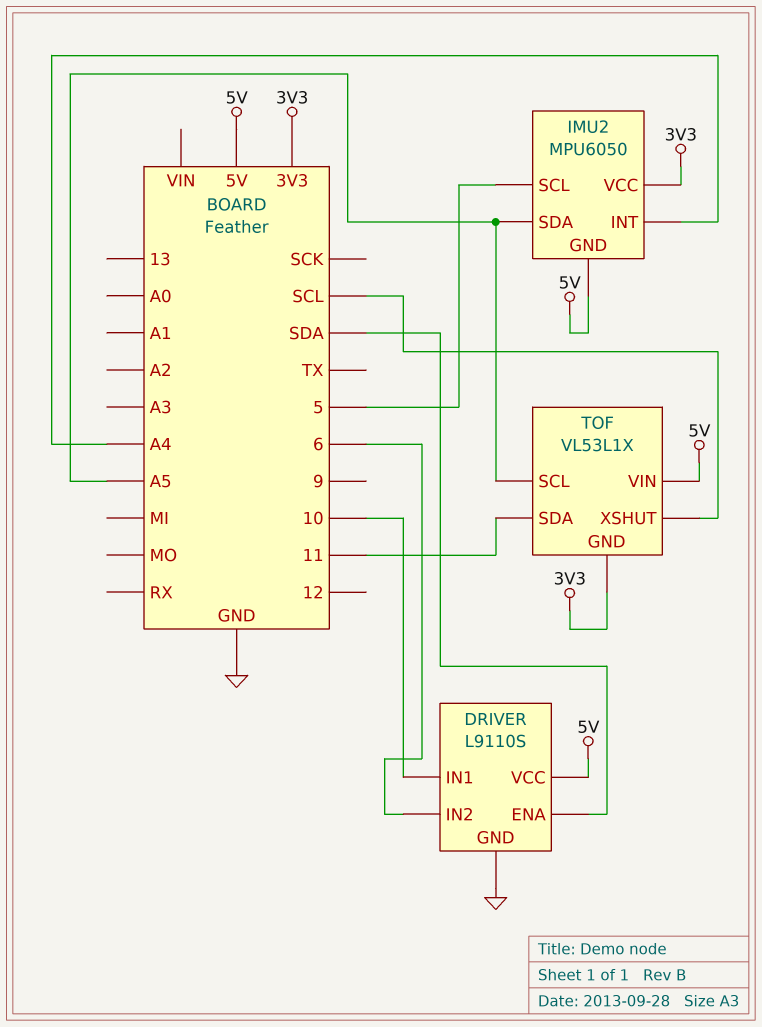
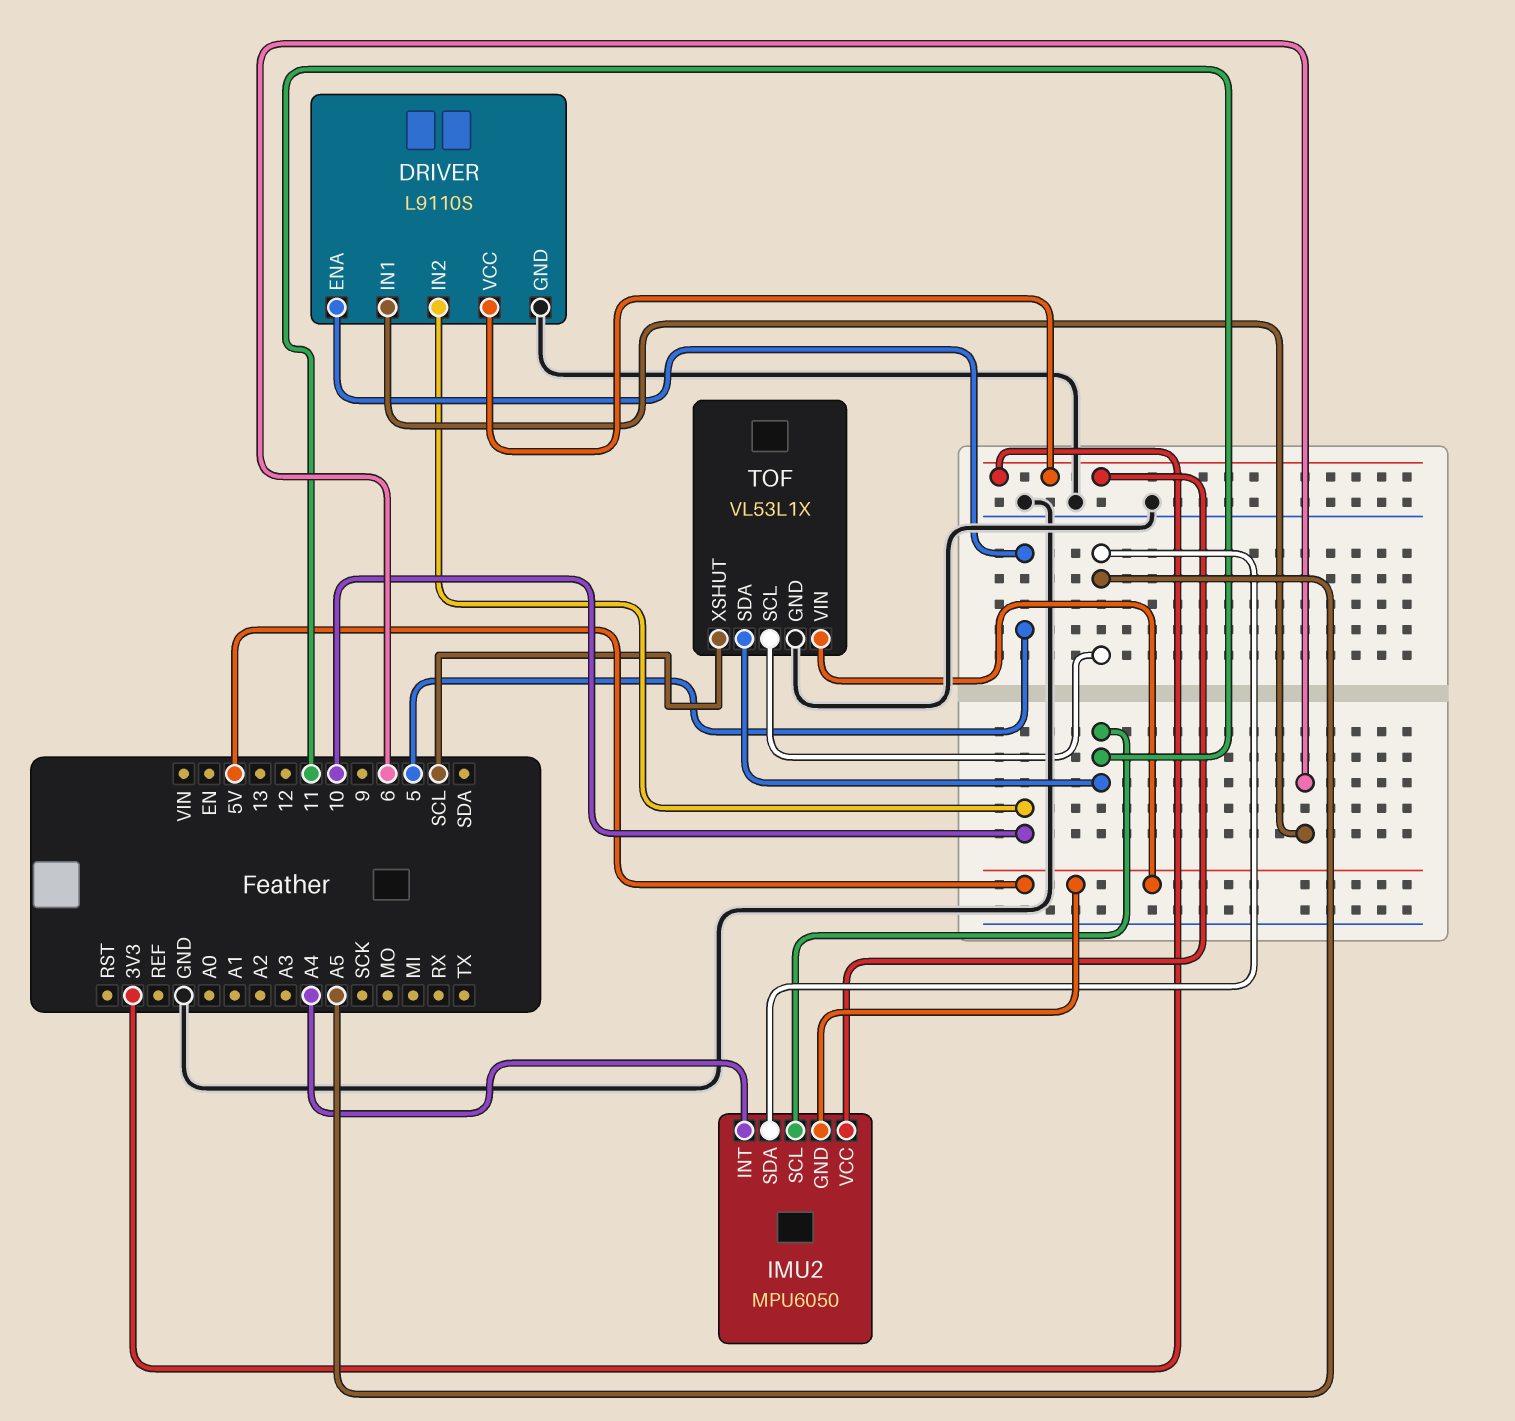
DRIVER pin ENA: SDA -> 5
DRIVER pin IN1: 10 -> 6
DRIVER pin IN2: 6 -> 10
DRIVER pin VCC: 5V -> 3V3
IMU2 pin SCL: 5 -> 11
TOF pin GND: 3V3 -> GND

